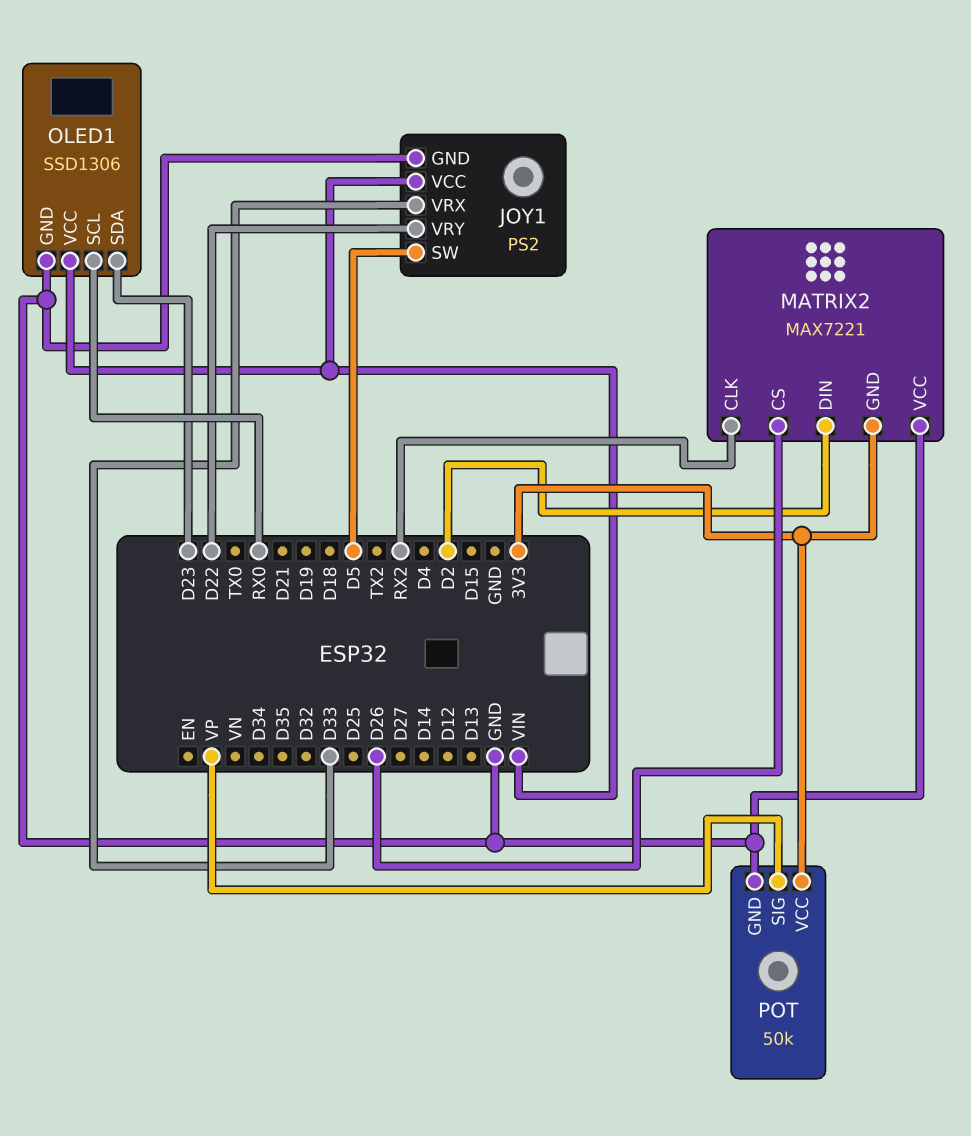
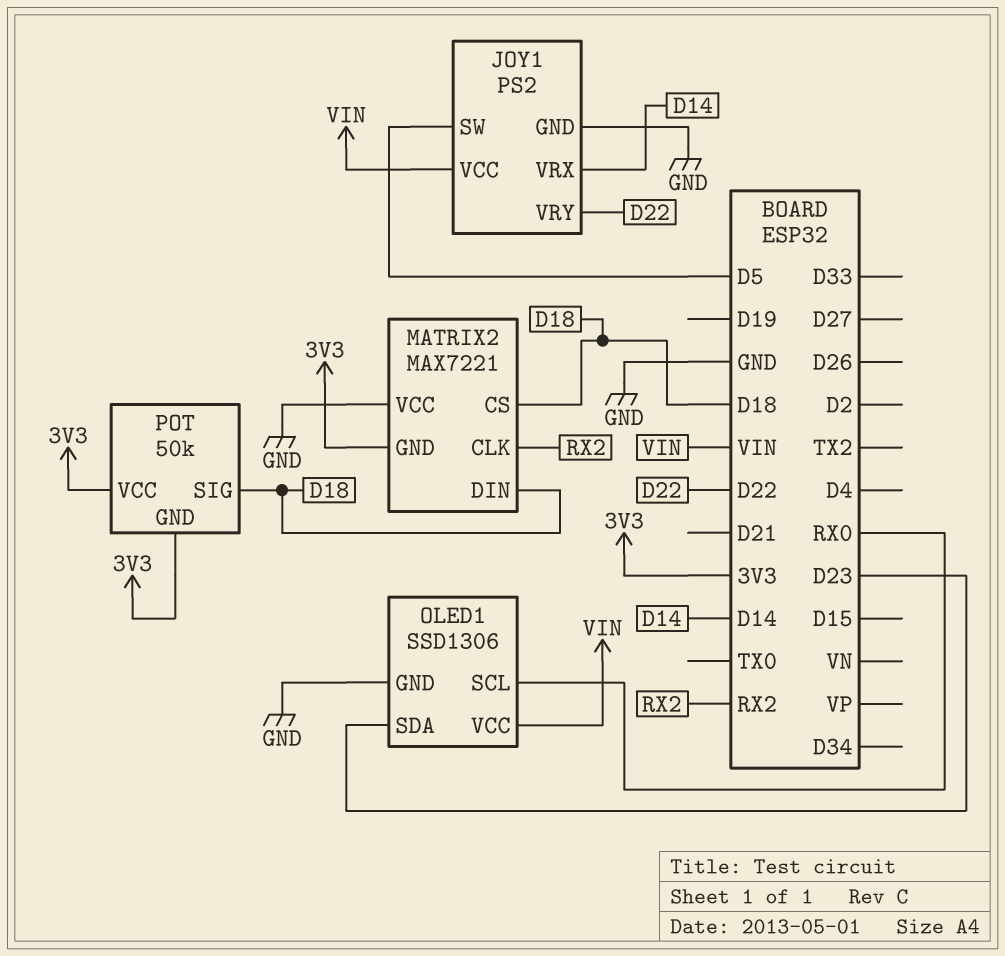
JOY1 pin VRX: D33 -> D14
MATRIX2 pin CS: D26 -> D18
MATRIX2 pin DIN: D2 -> D18
POT pin GND: GND -> 3V3
POT pin SIG: VP -> D18

